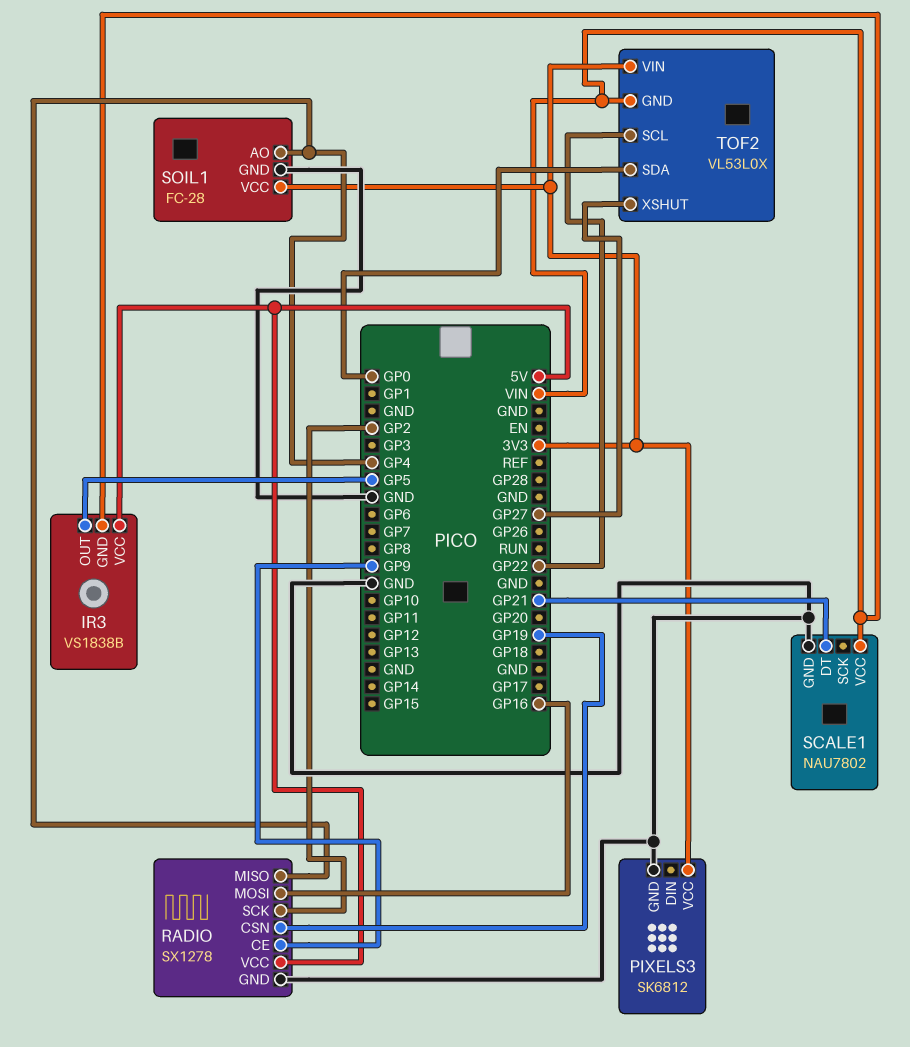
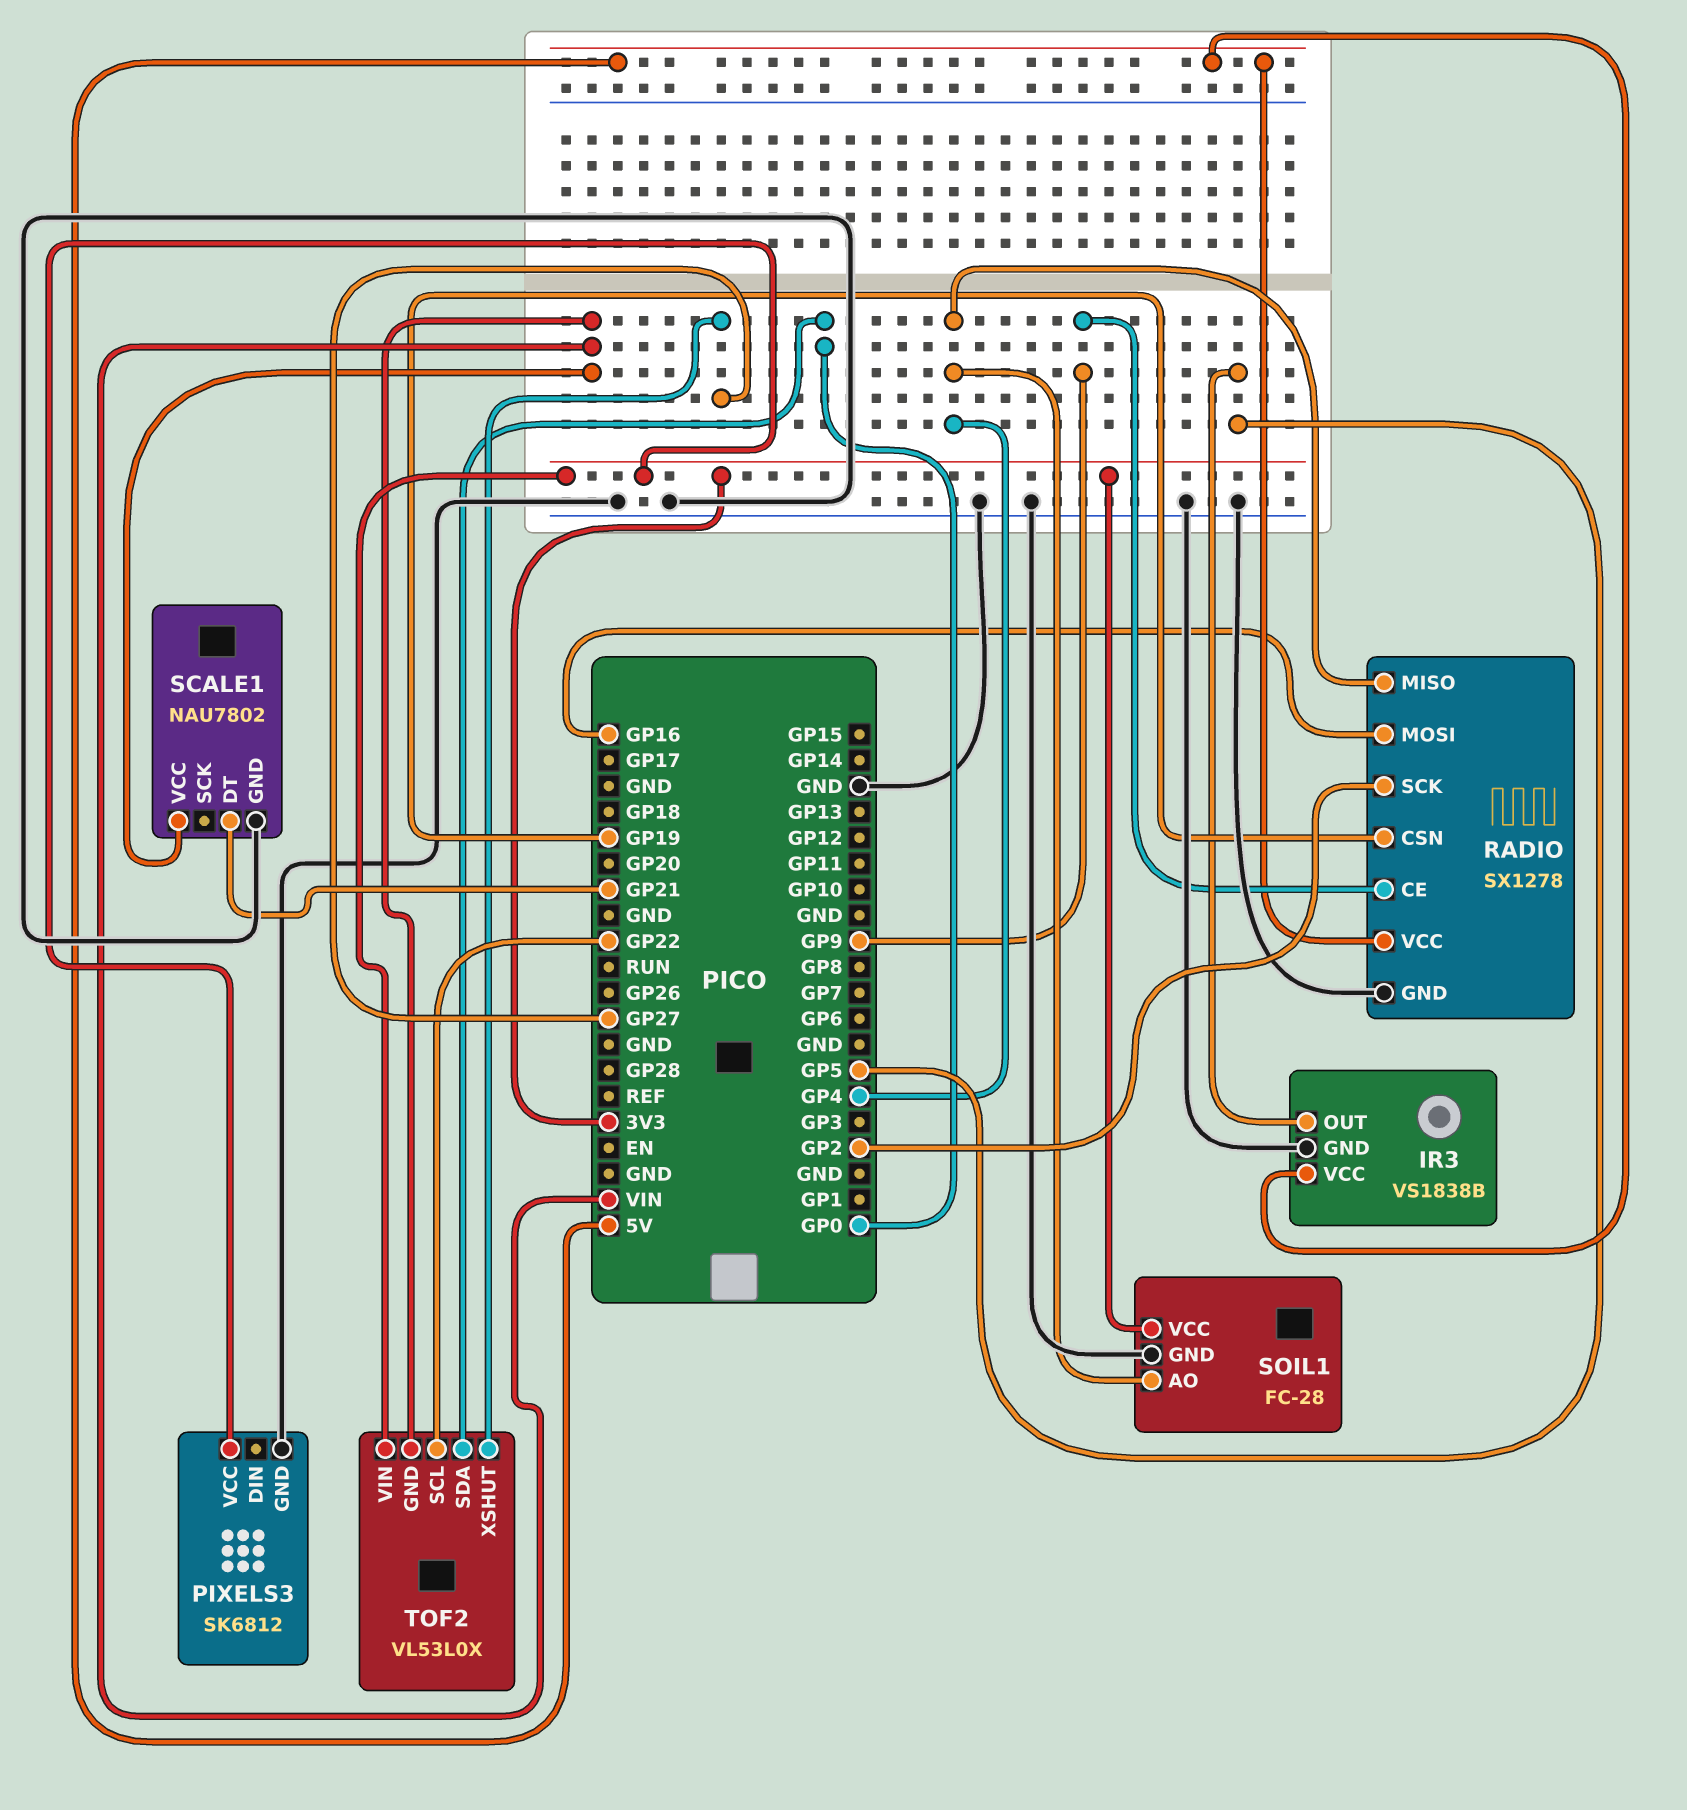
IR3 pin GND: VIN -> GND

